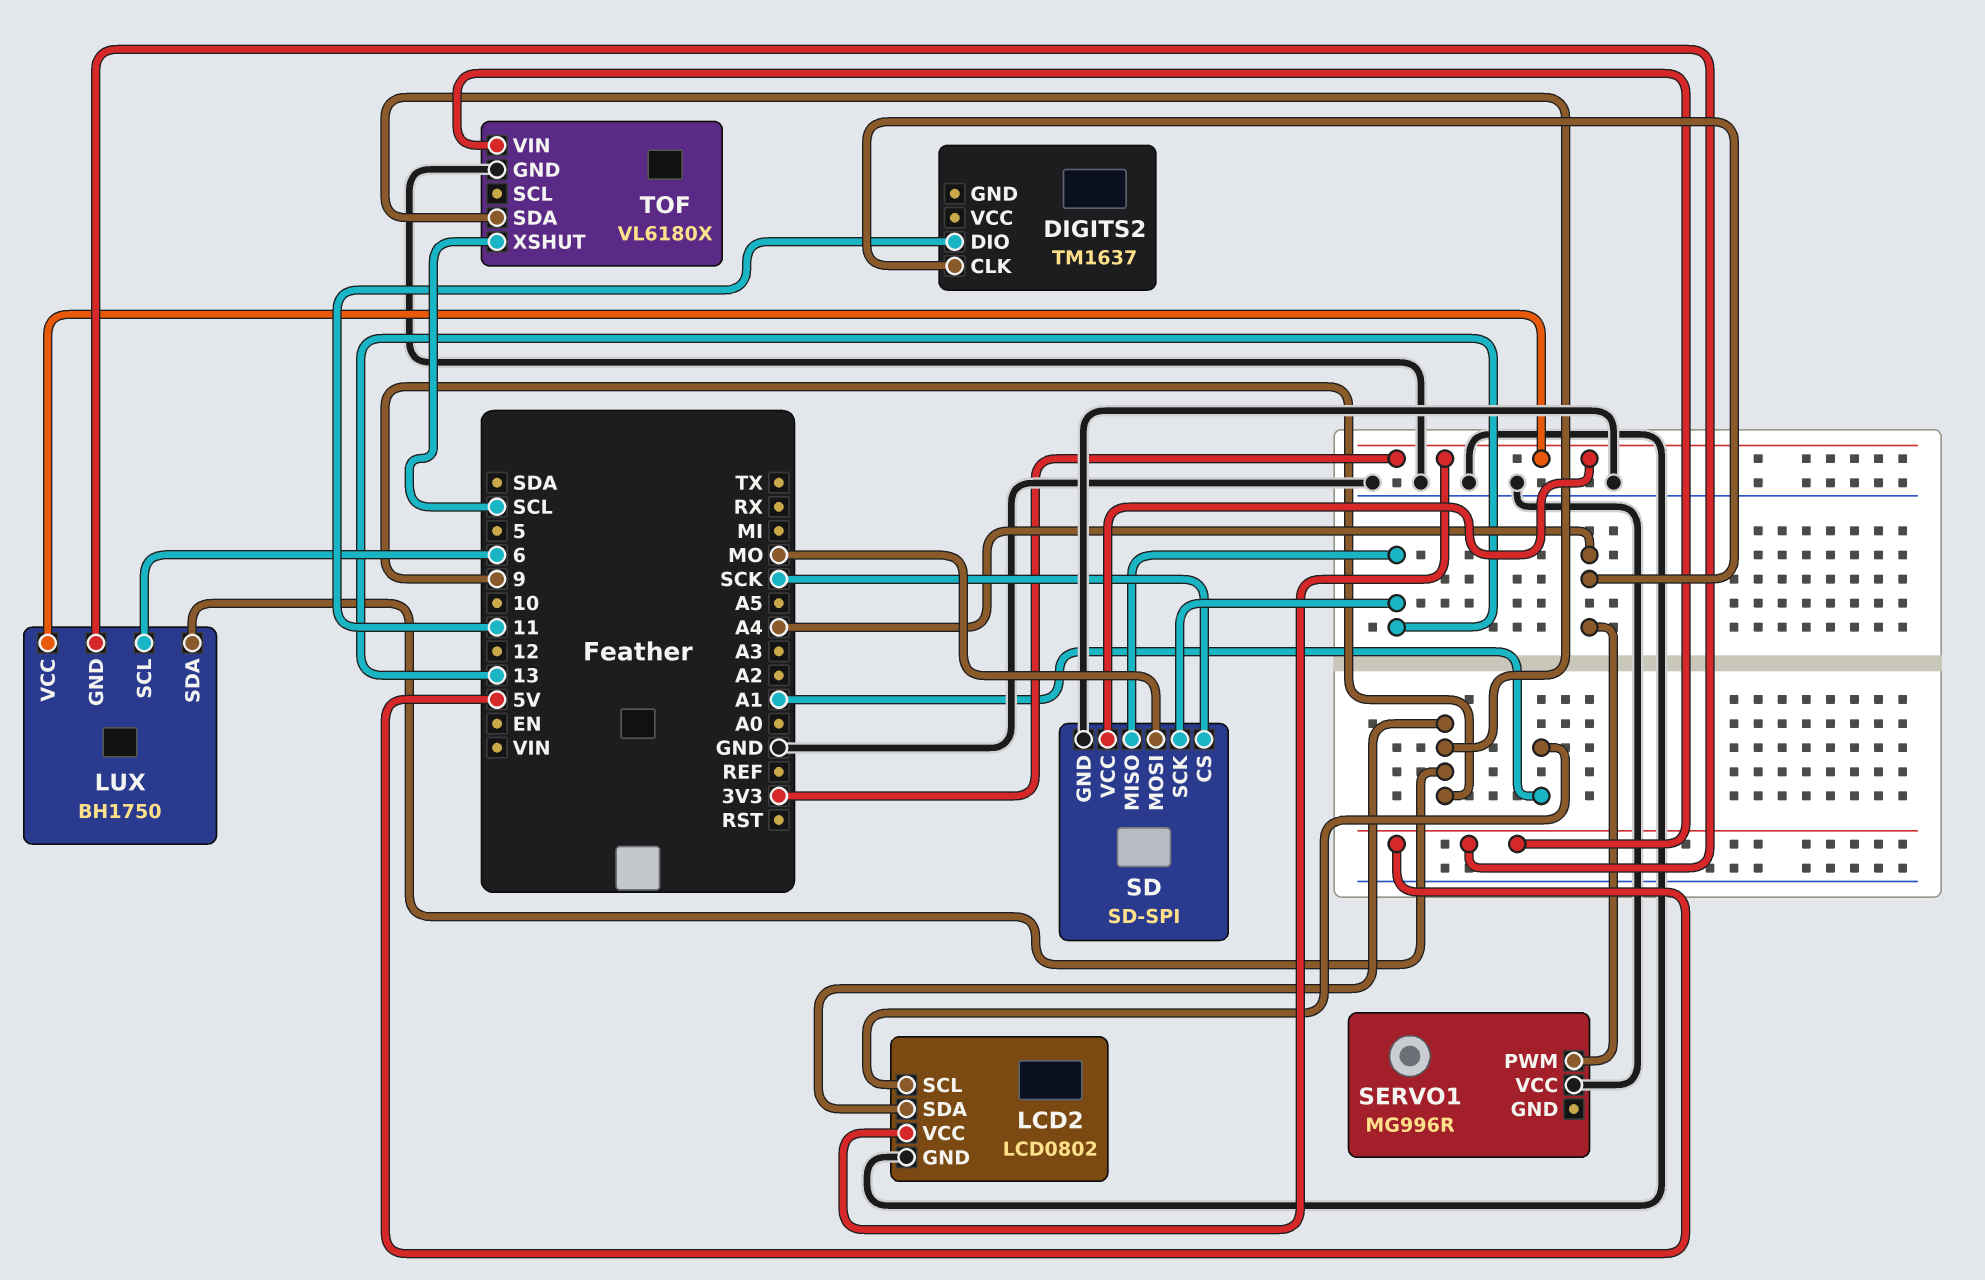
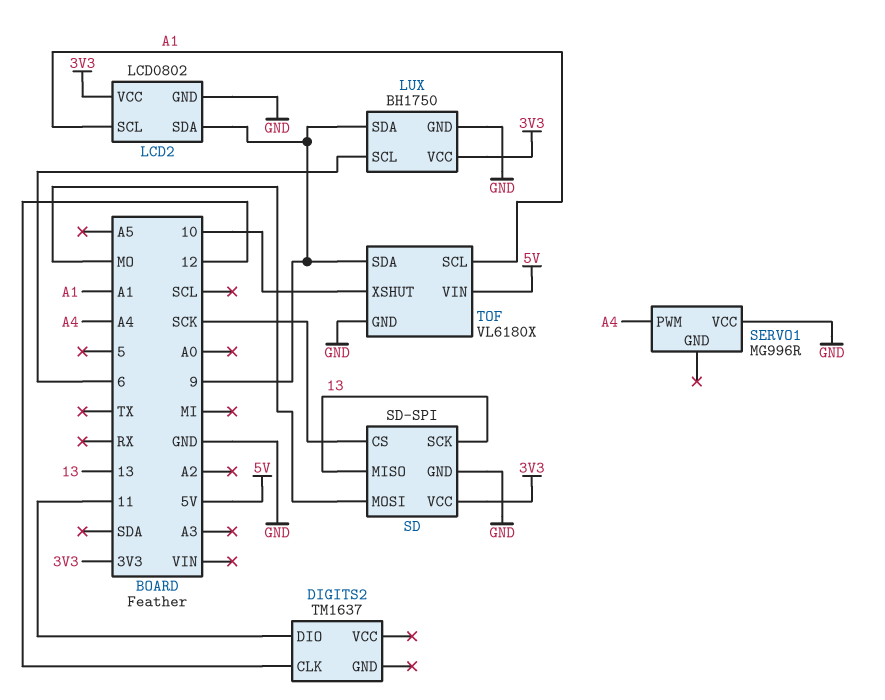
DIGITS2 pin CLK: A4 -> 12
LUX pin GND: 5V -> GND
TOF pin SCL: none -> A1
TOF pin XSHUT: SCL -> 10

